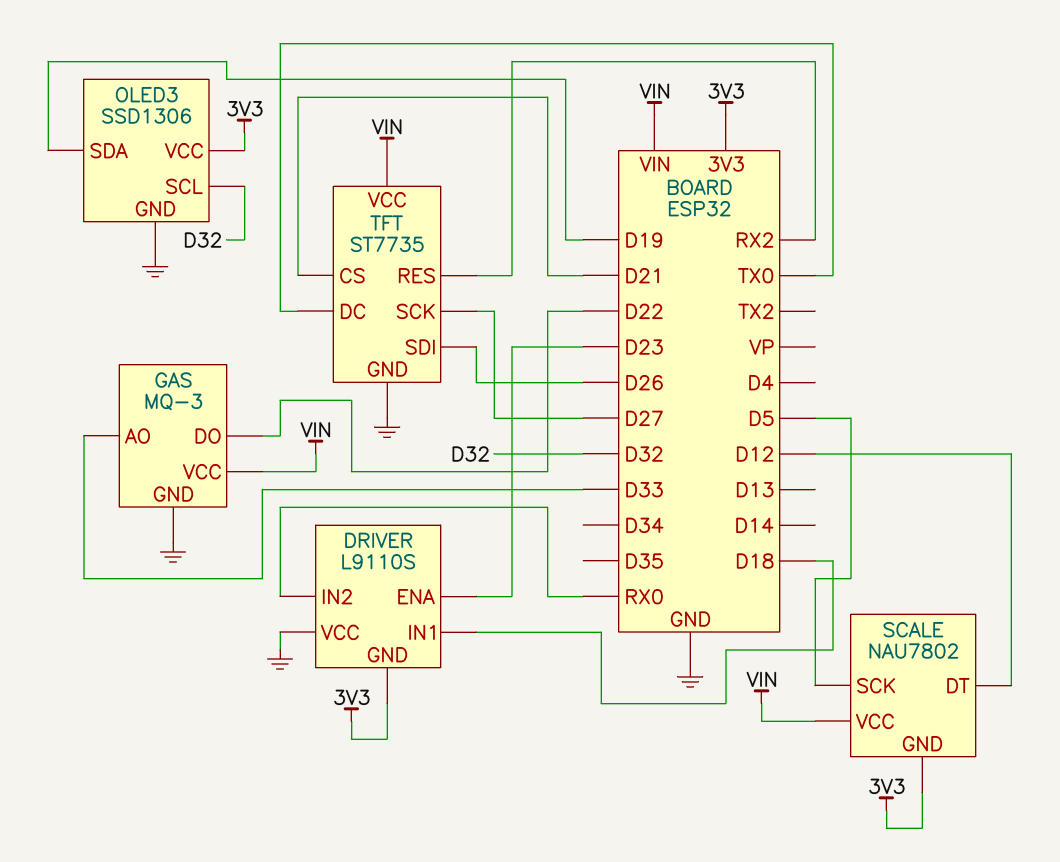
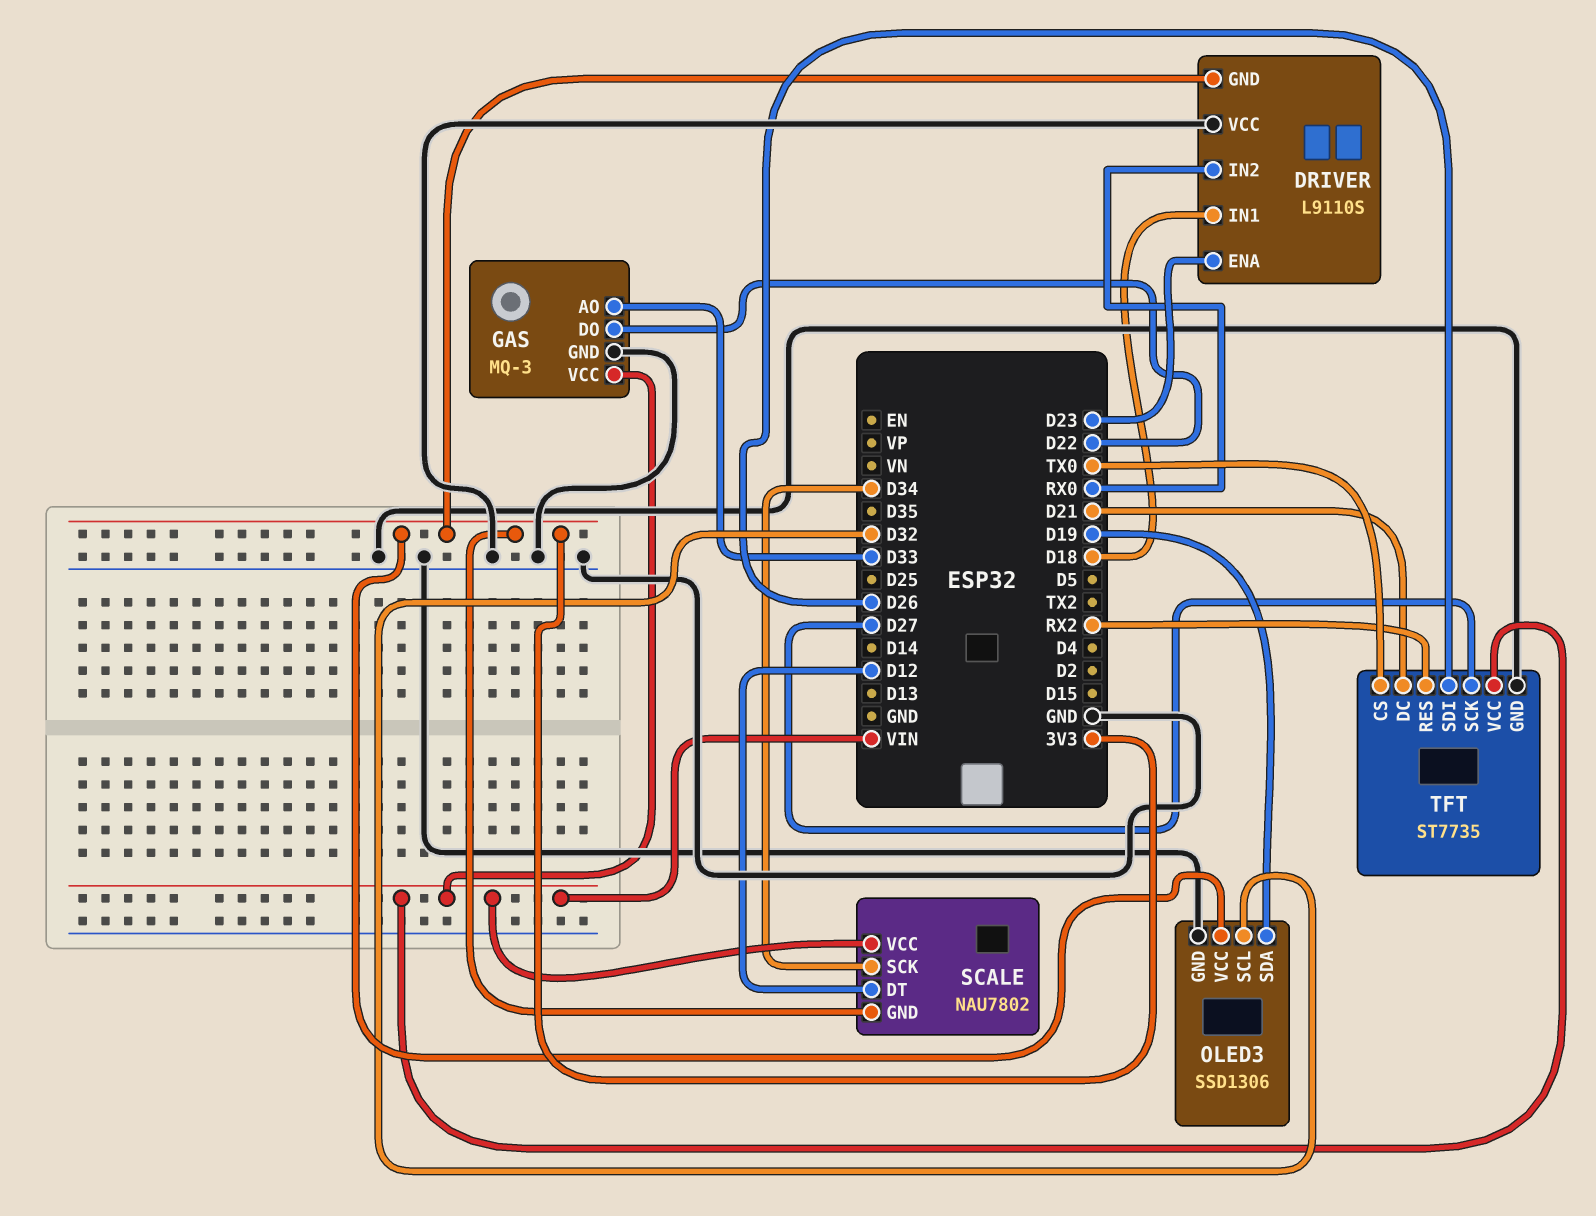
SCALE pin SCK: D5 -> D34
TFT pin CS: D21 -> TX0
TFT pin DC: TX0 -> D21

